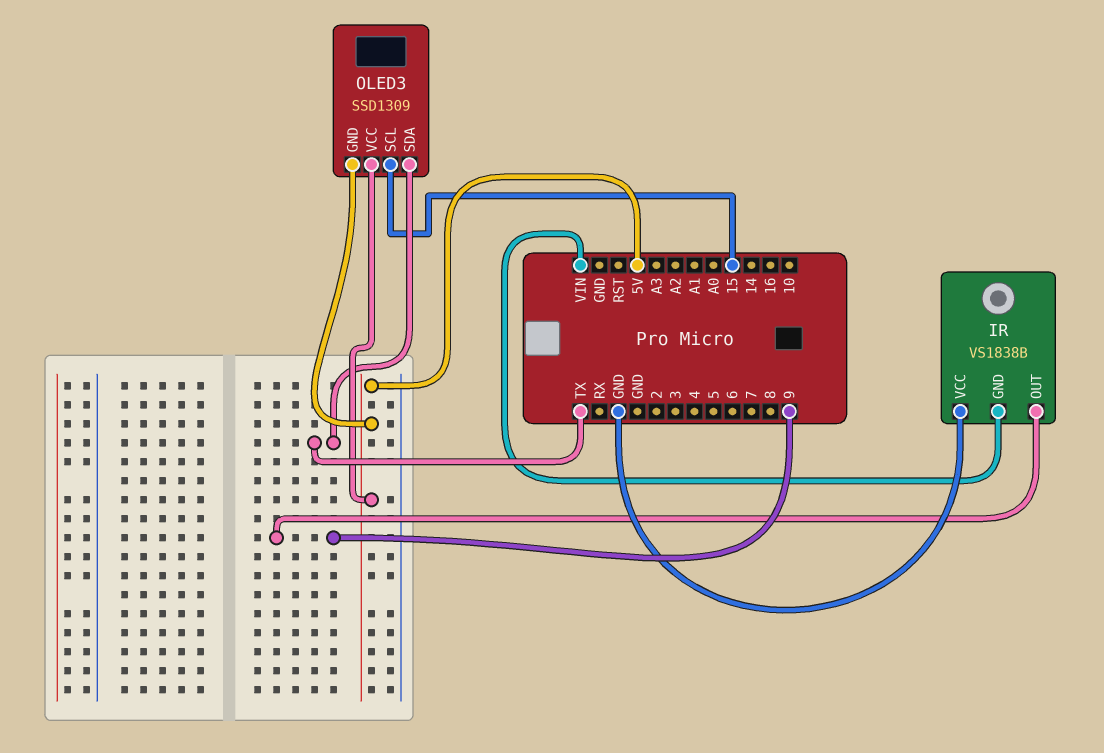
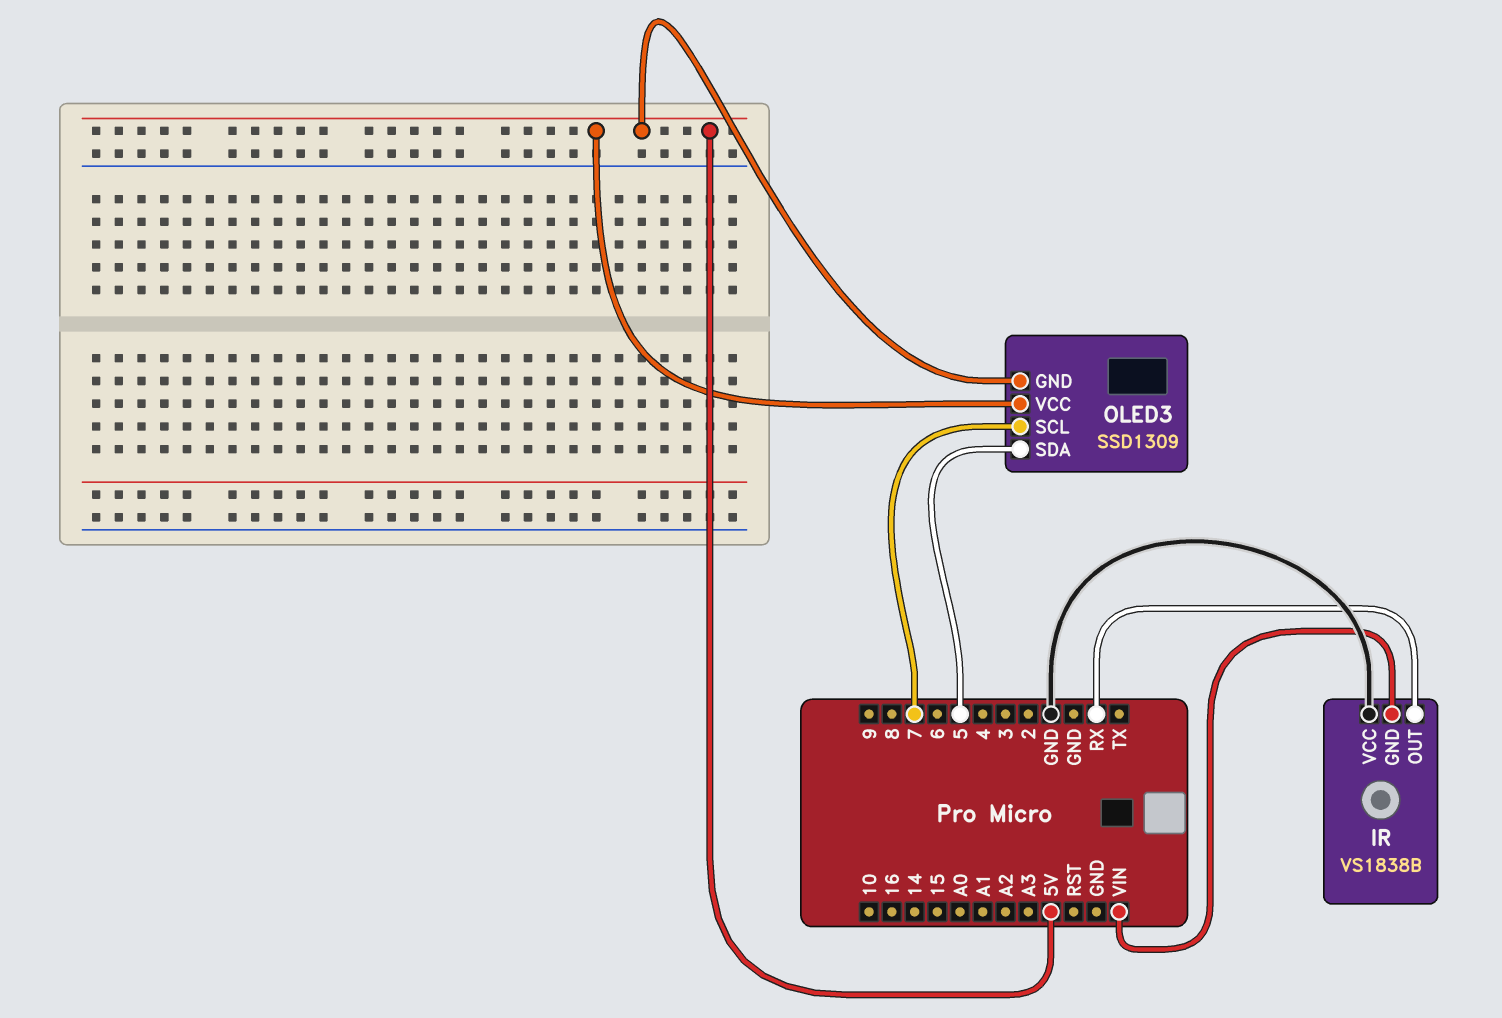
IR pin OUT: 9 -> RX
OLED3 pin SCL: 15 -> 7
OLED3 pin SDA: TX -> 5

